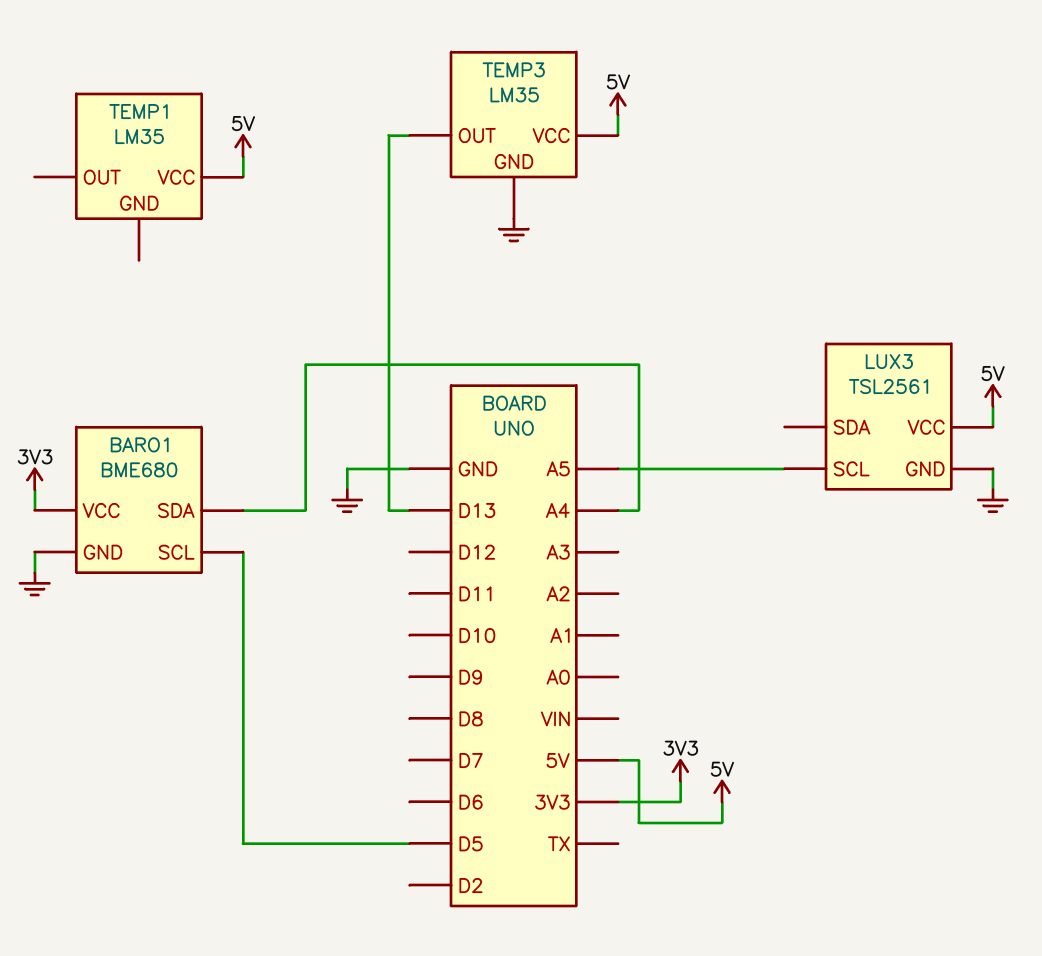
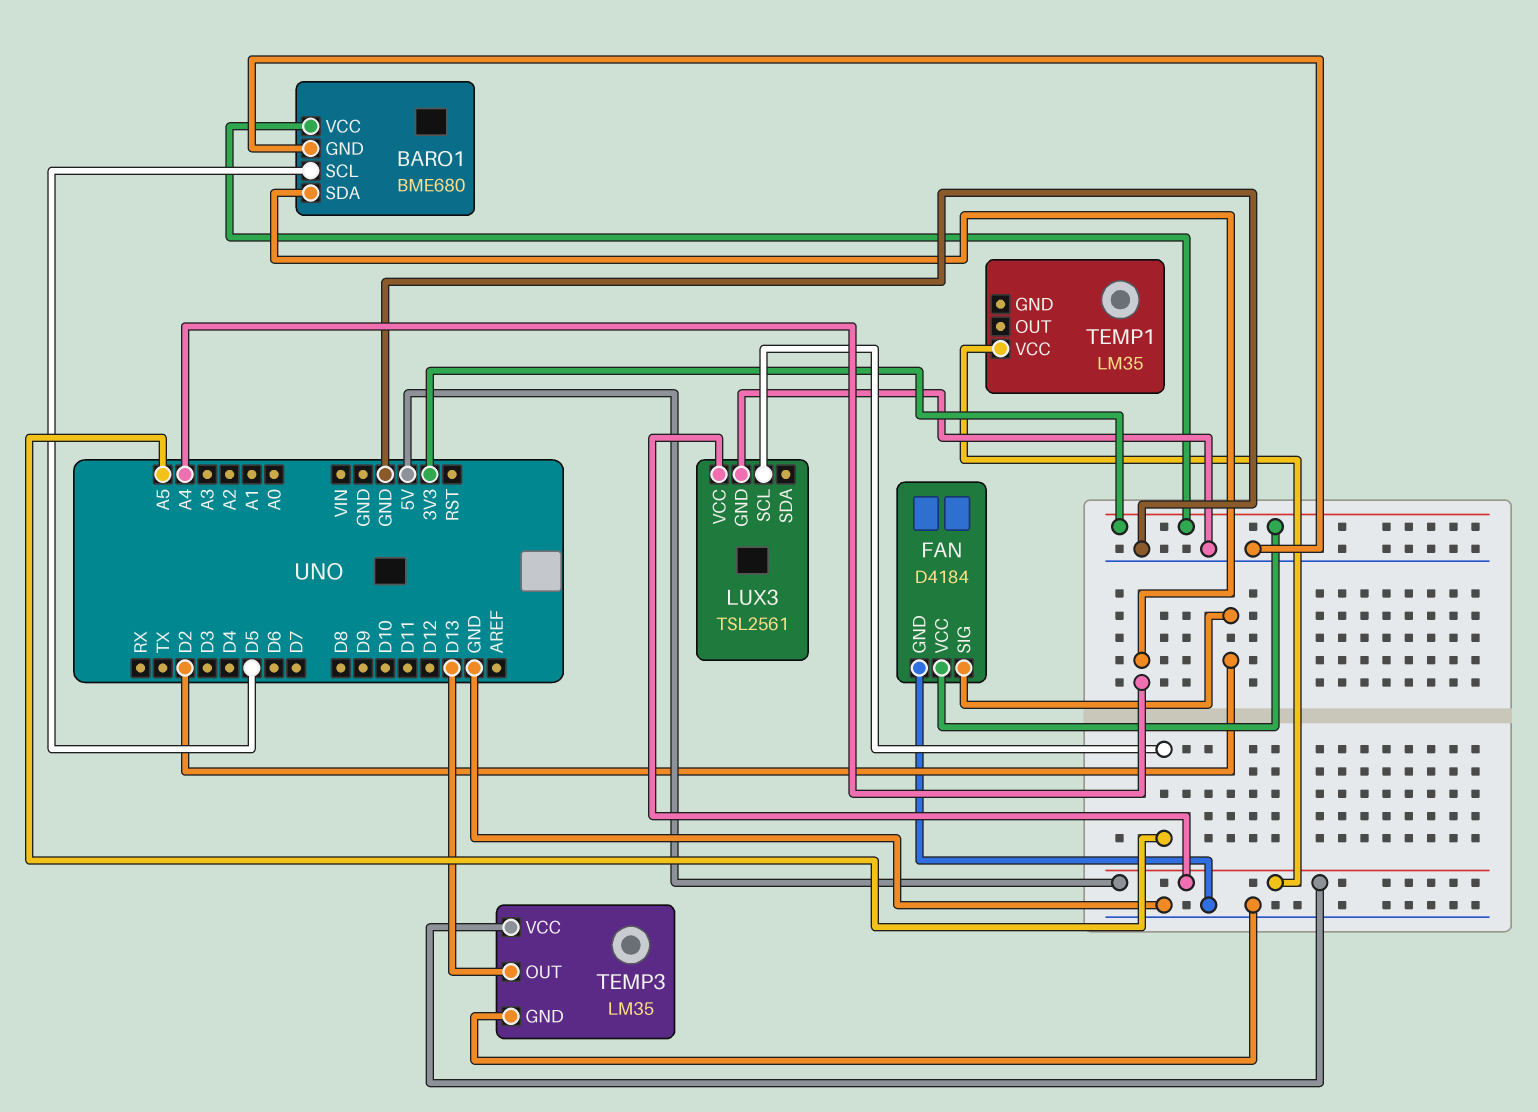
FAN: none -> D4184
FAN pin GND: none -> GND
FAN pin SIG: none -> D2
FAN pin VCC: none -> 3V3

